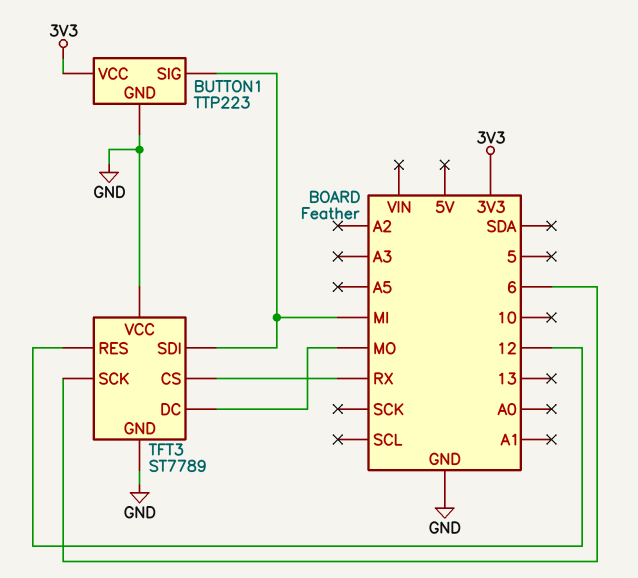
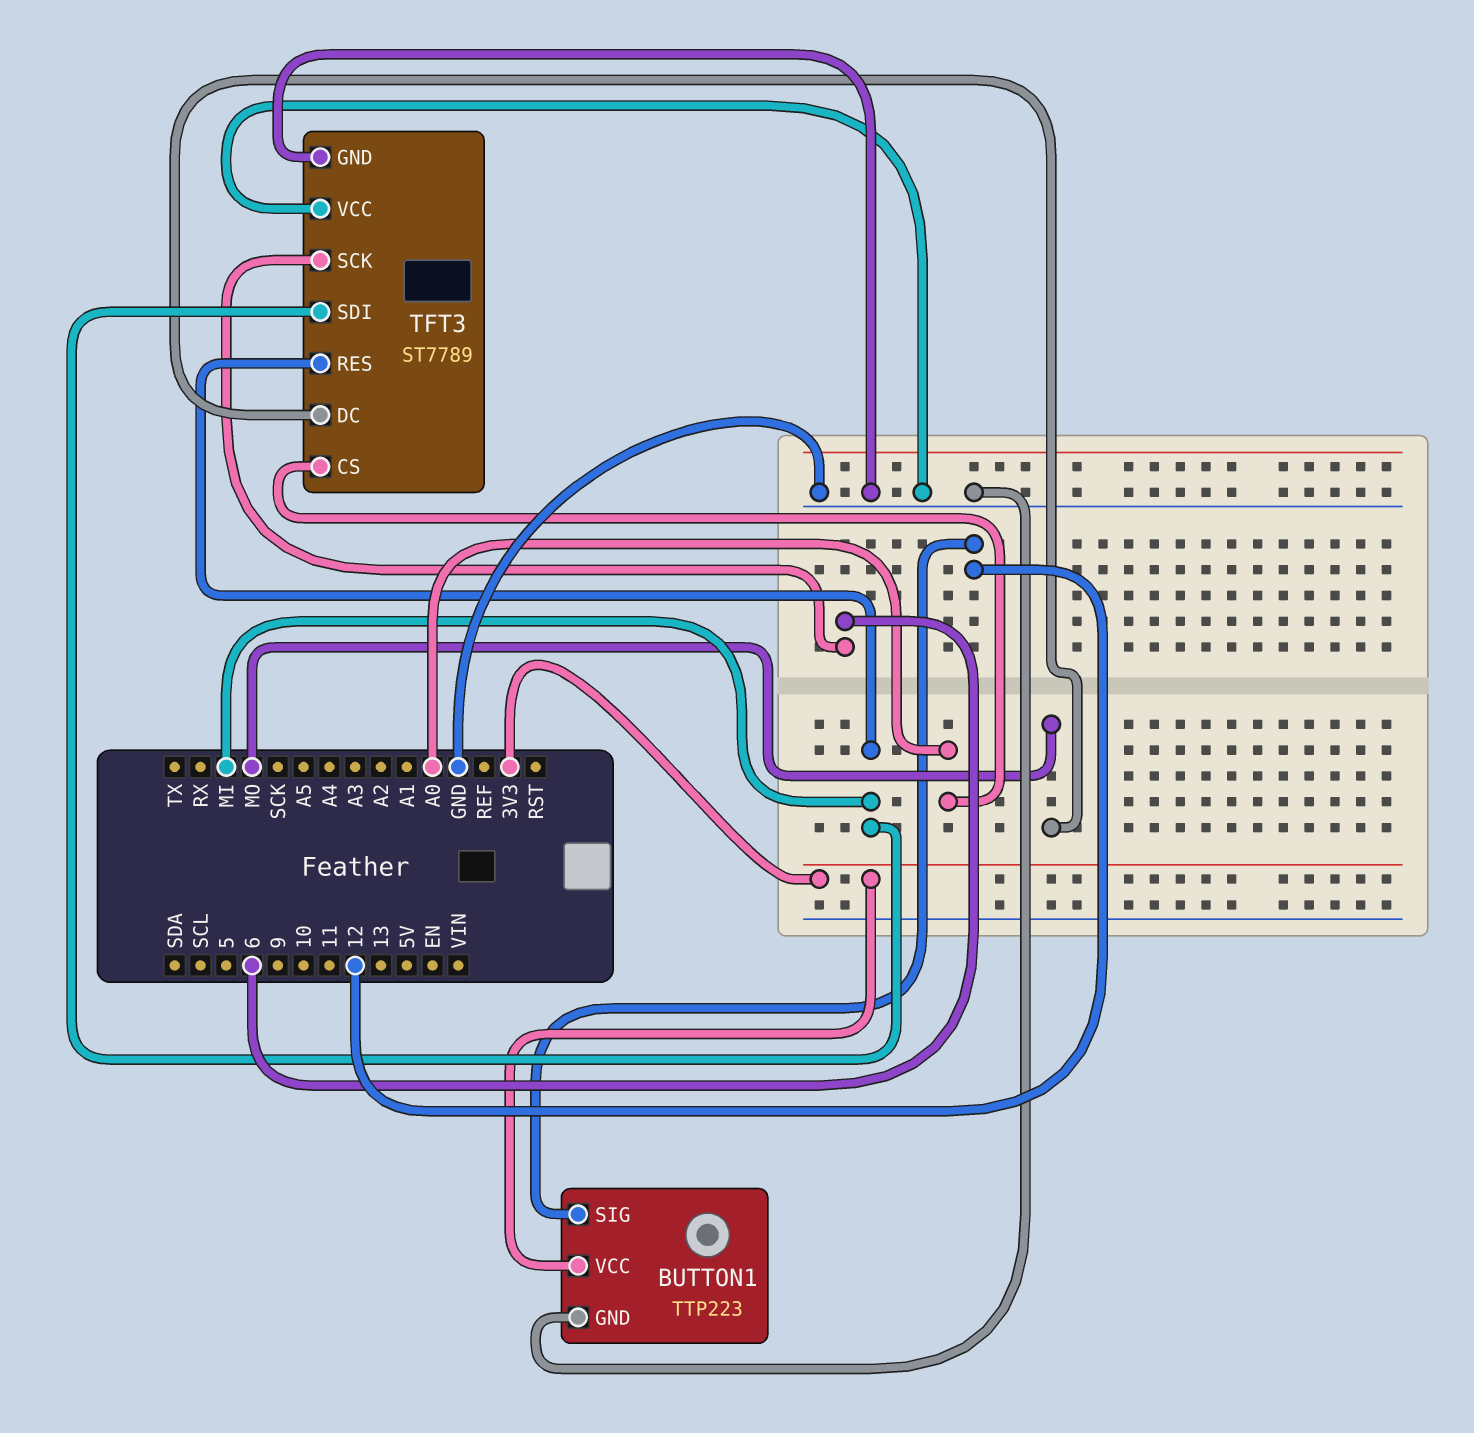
BUTTON1 pin SIG: MI -> 12
TFT3 pin CS: RX -> A0
TFT3 pin RES: 12 -> MI

